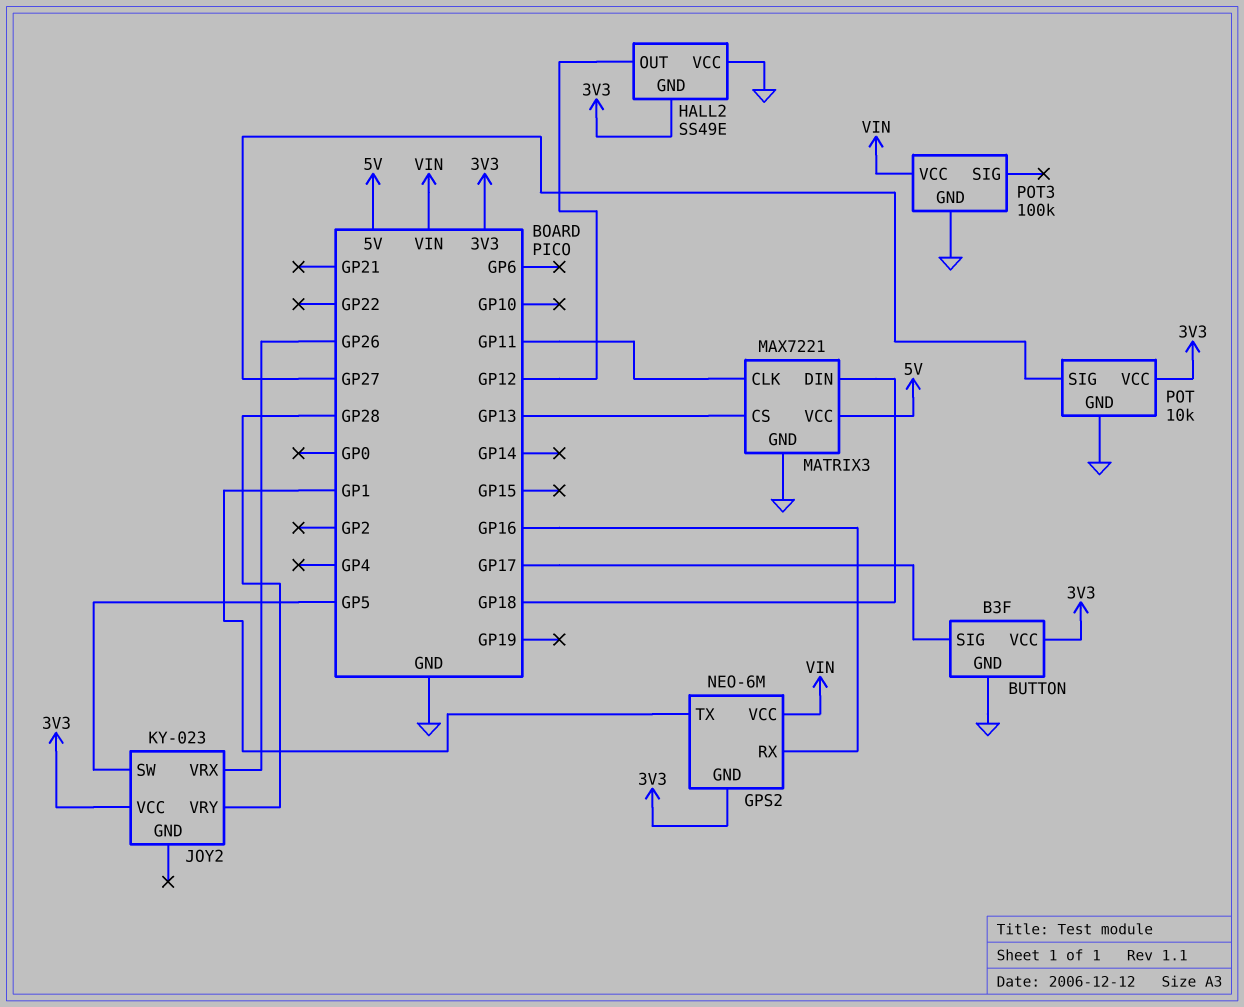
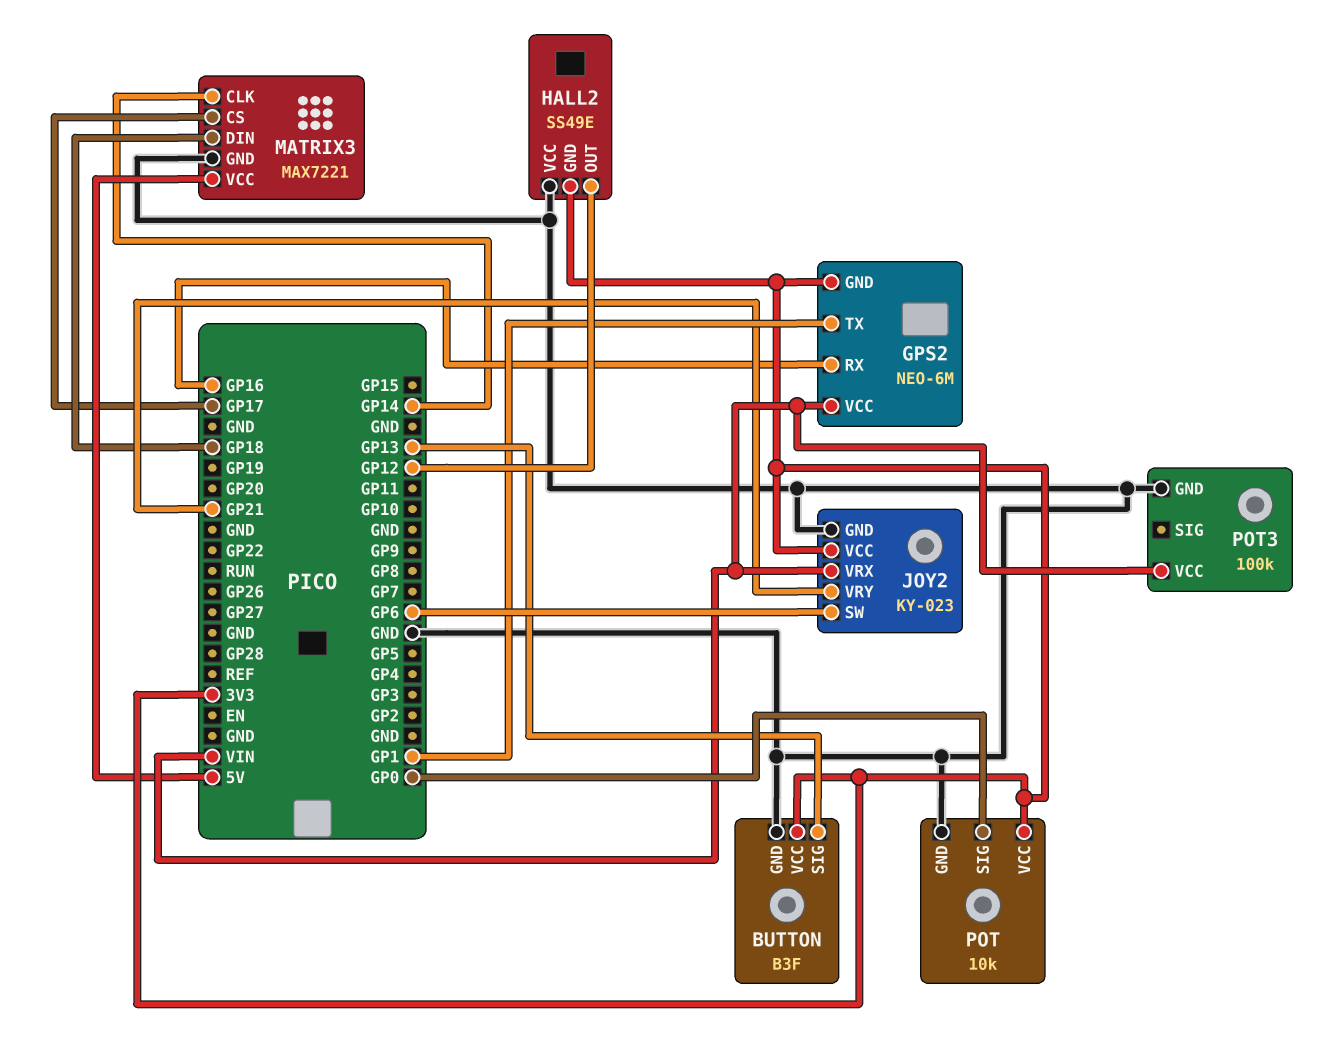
BUTTON pin SIG: GP17 -> GP13
JOY2 pin GND: none -> GND
JOY2 pin SW: GP5 -> GP6
JOY2 pin VRX: GP26 -> VIN
JOY2 pin VRY: GP28 -> GP21
MATRIX3 pin CLK: GP11 -> GP14
MATRIX3 pin CS: GP13 -> GP17
POT pin SIG: GP27 -> GP0

